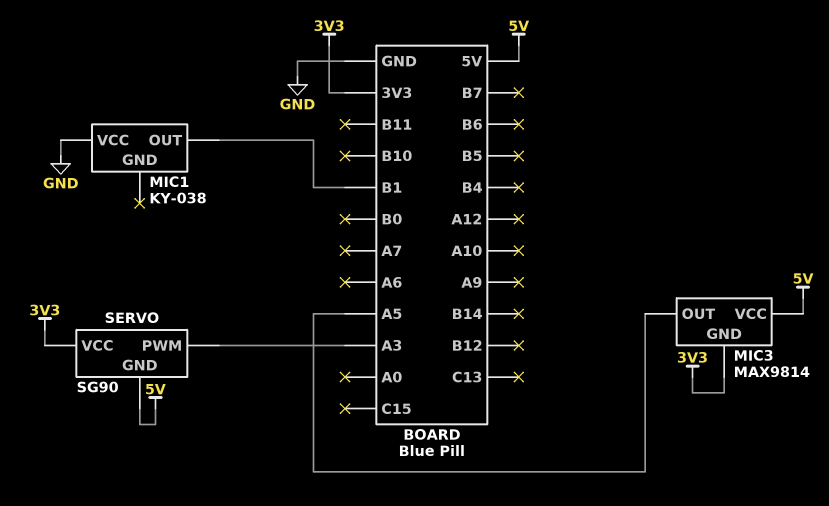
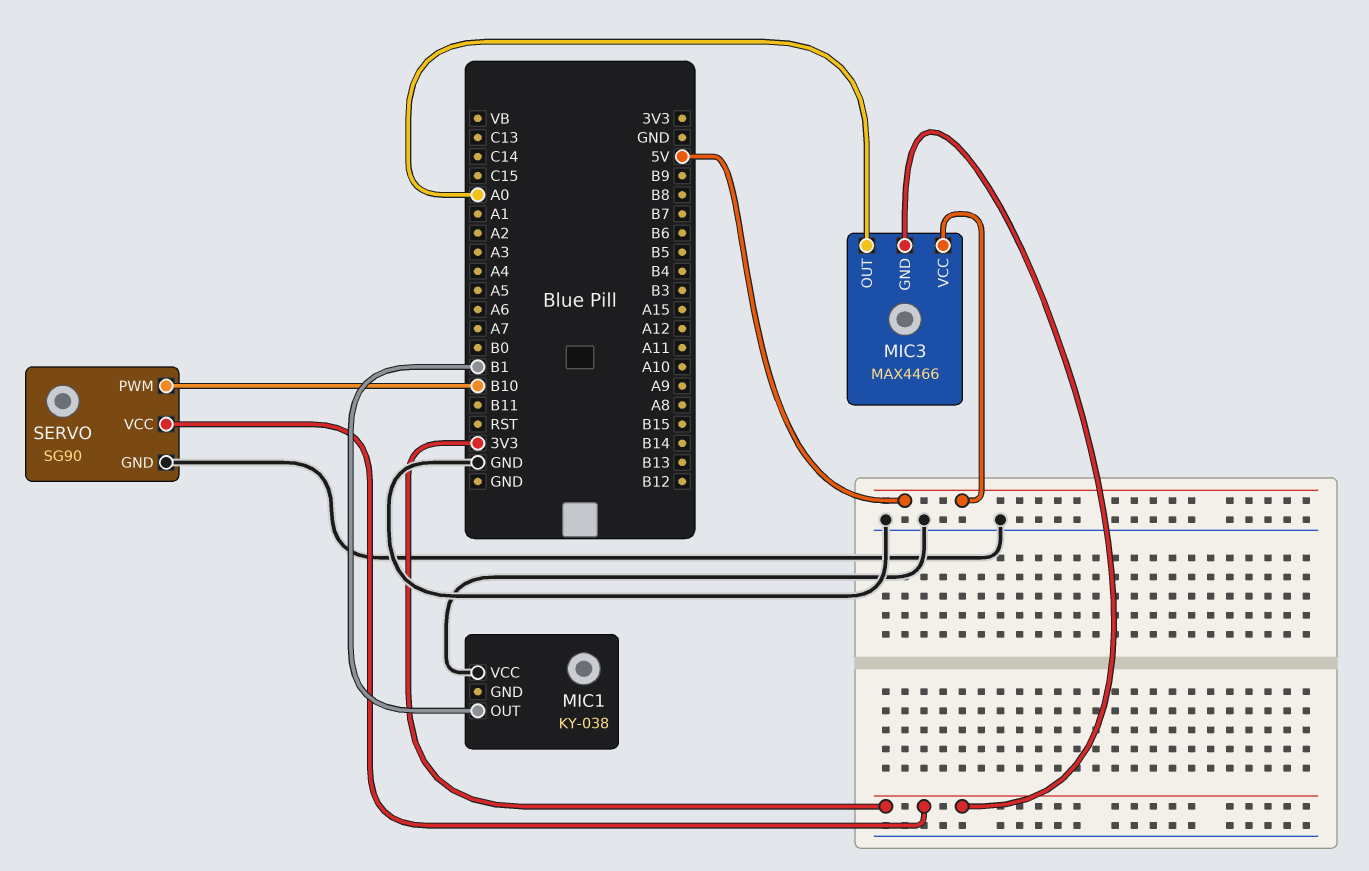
MIC3: MAX9814 -> MAX4466
MIC3 pin OUT: A5 -> A0
SERVO pin GND: 5V -> GND
SERVO pin PWM: A3 -> B10

